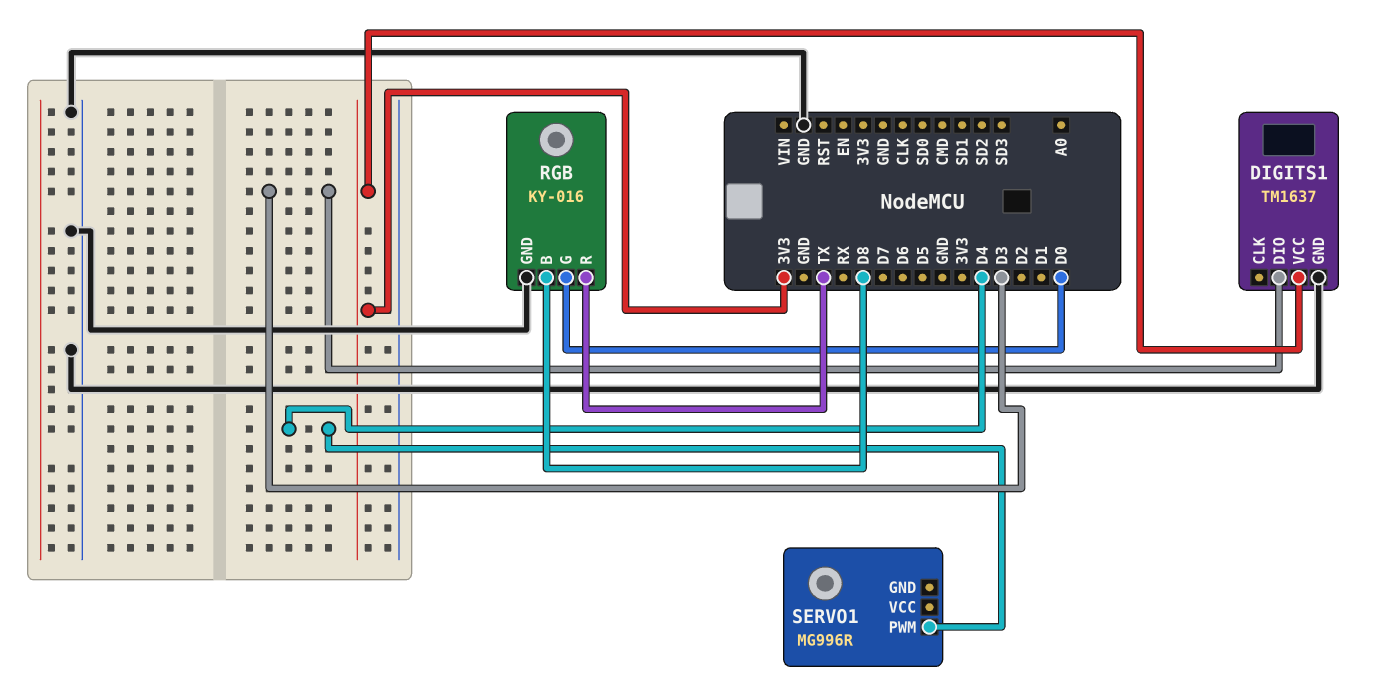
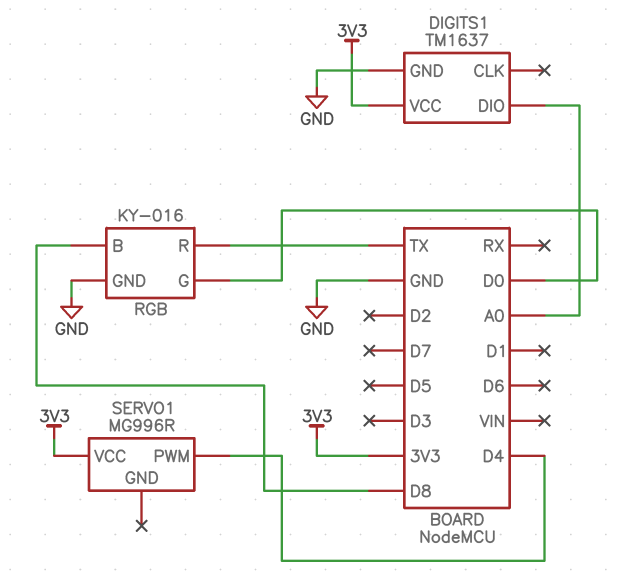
DIGITS1 pin DIO: D3 -> A0
SERVO1 pin VCC: none -> 3V3

